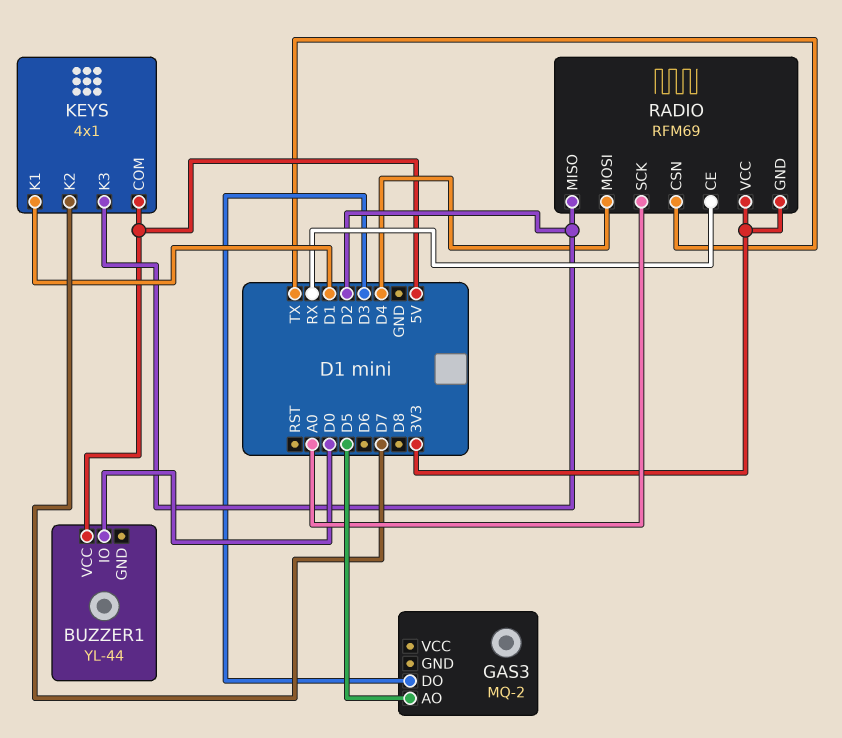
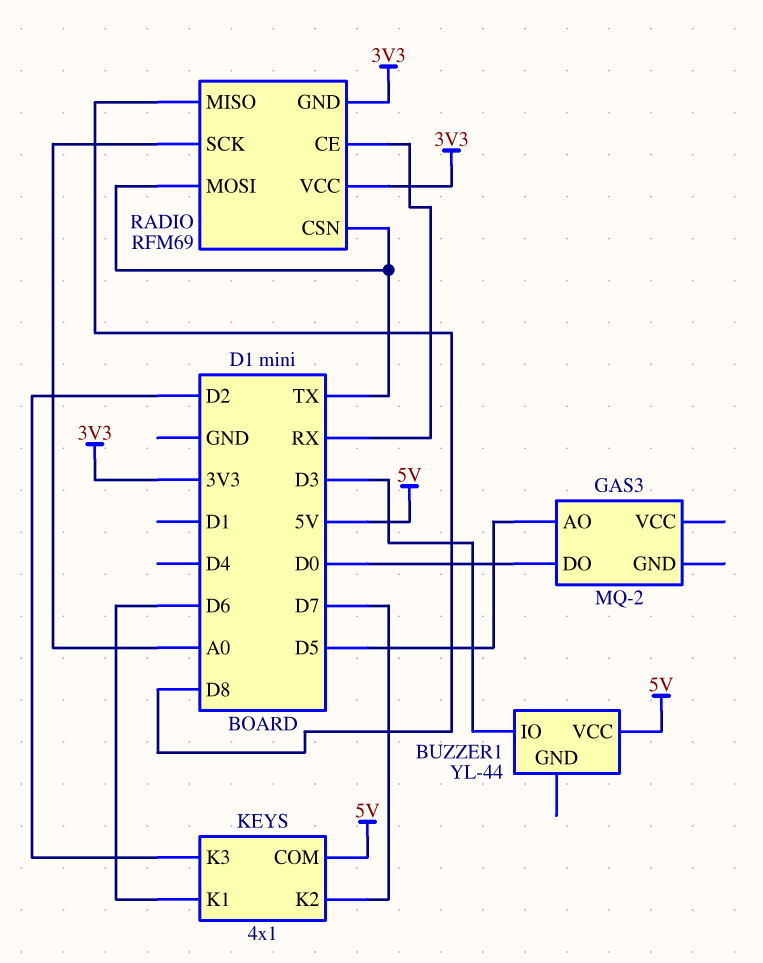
BUZZER1 pin IO: D0 -> D3
GAS3 pin DO: D3 -> D0
KEYS pin K1: D1 -> D6
RADIO pin MISO: D2 -> D8
RADIO pin MOSI: D4 -> TX

